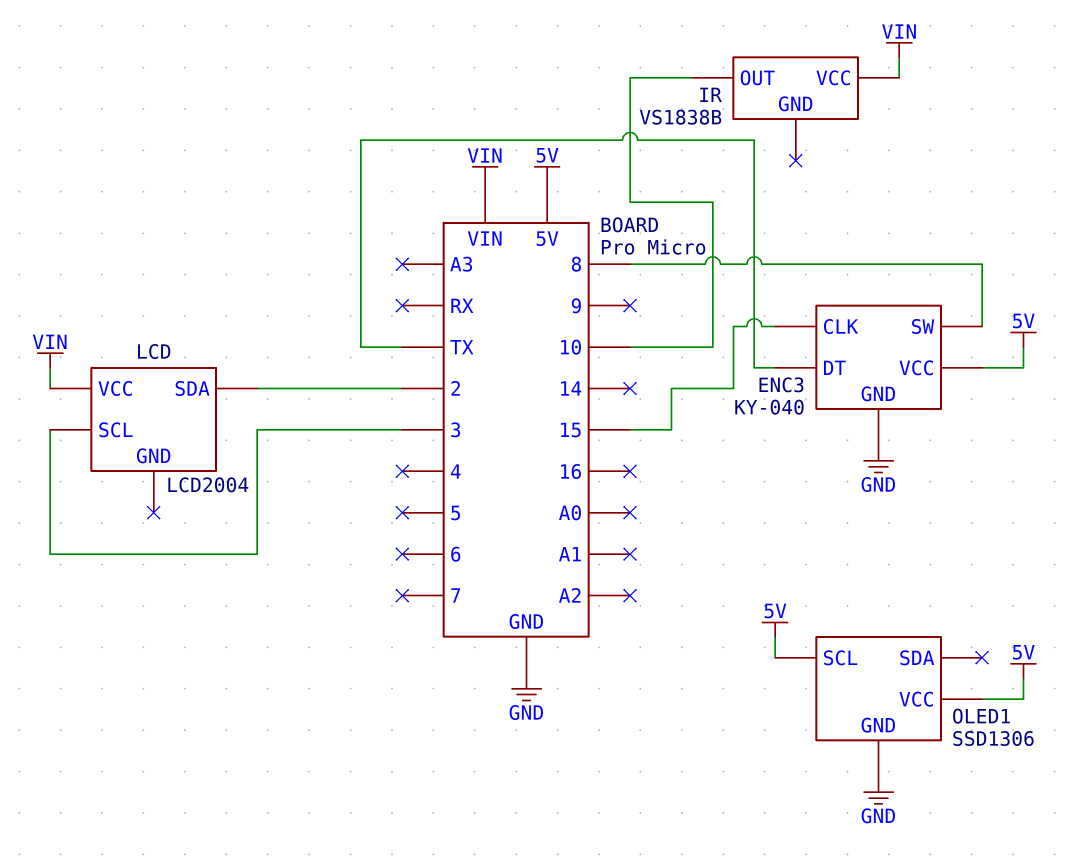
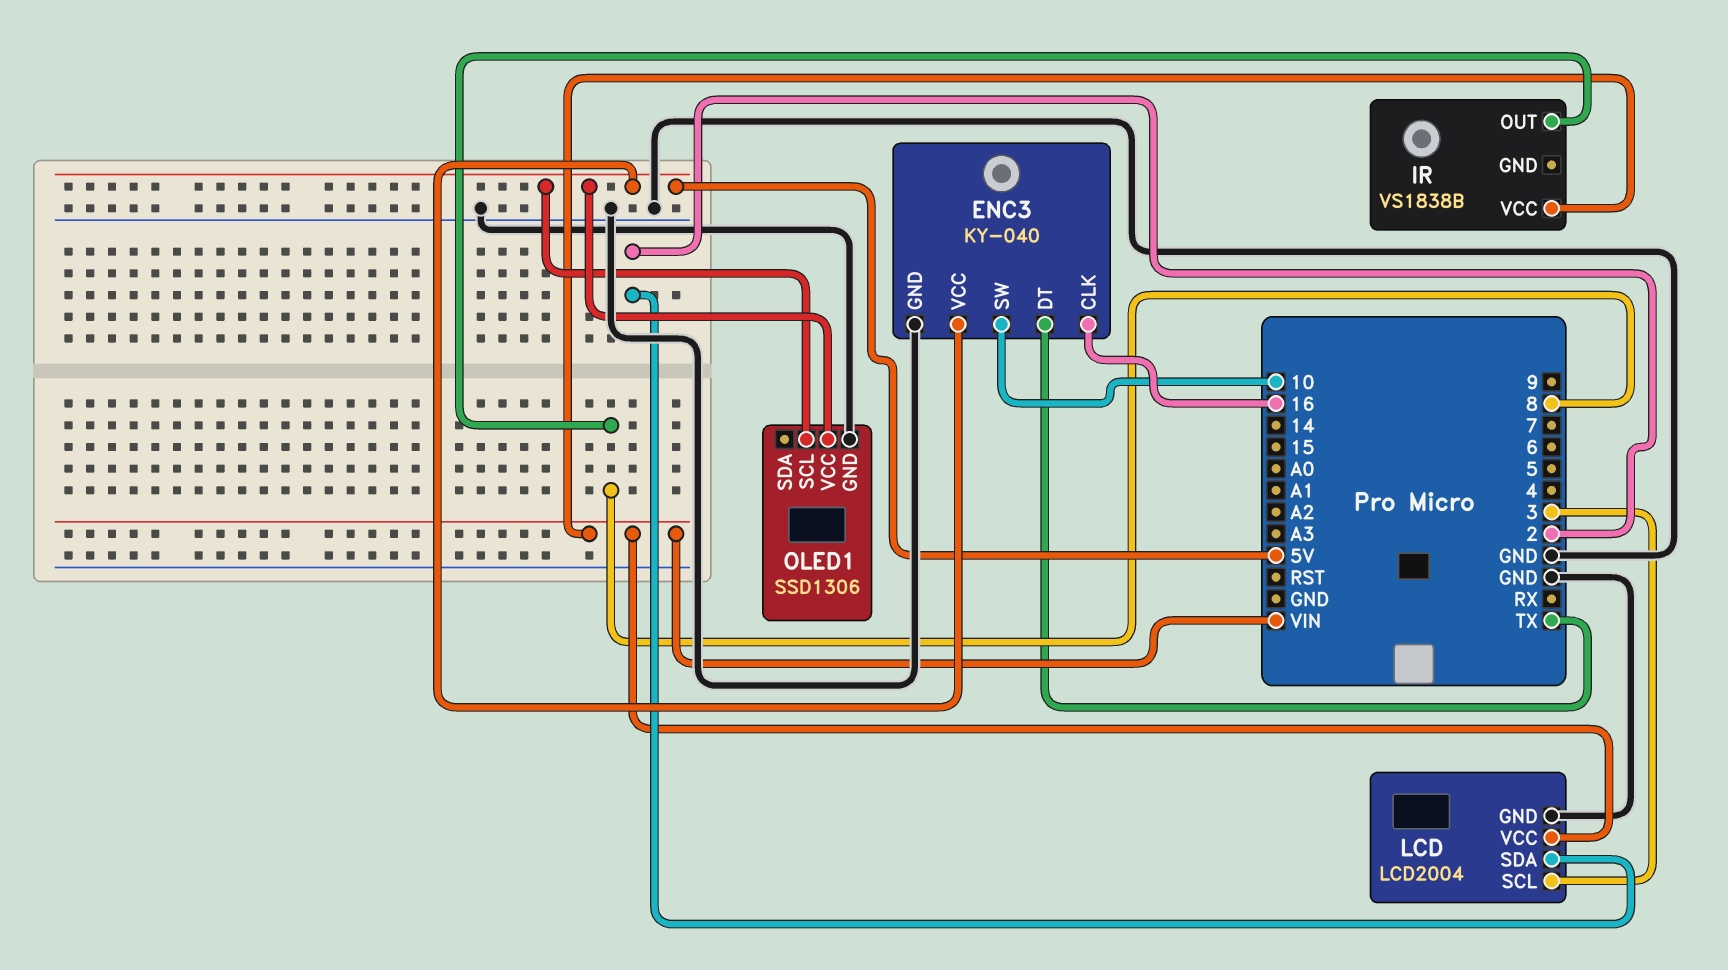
ENC3 pin CLK: 15 -> 16
ENC3 pin SW: 8 -> 10
IR pin OUT: 10 -> 8
LCD pin GND: none -> GND

